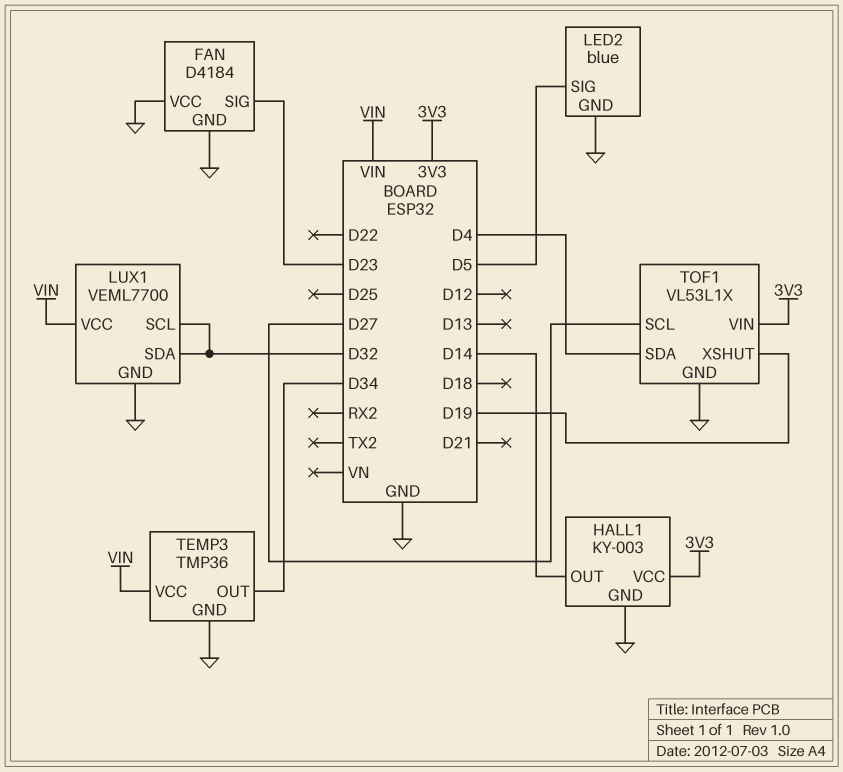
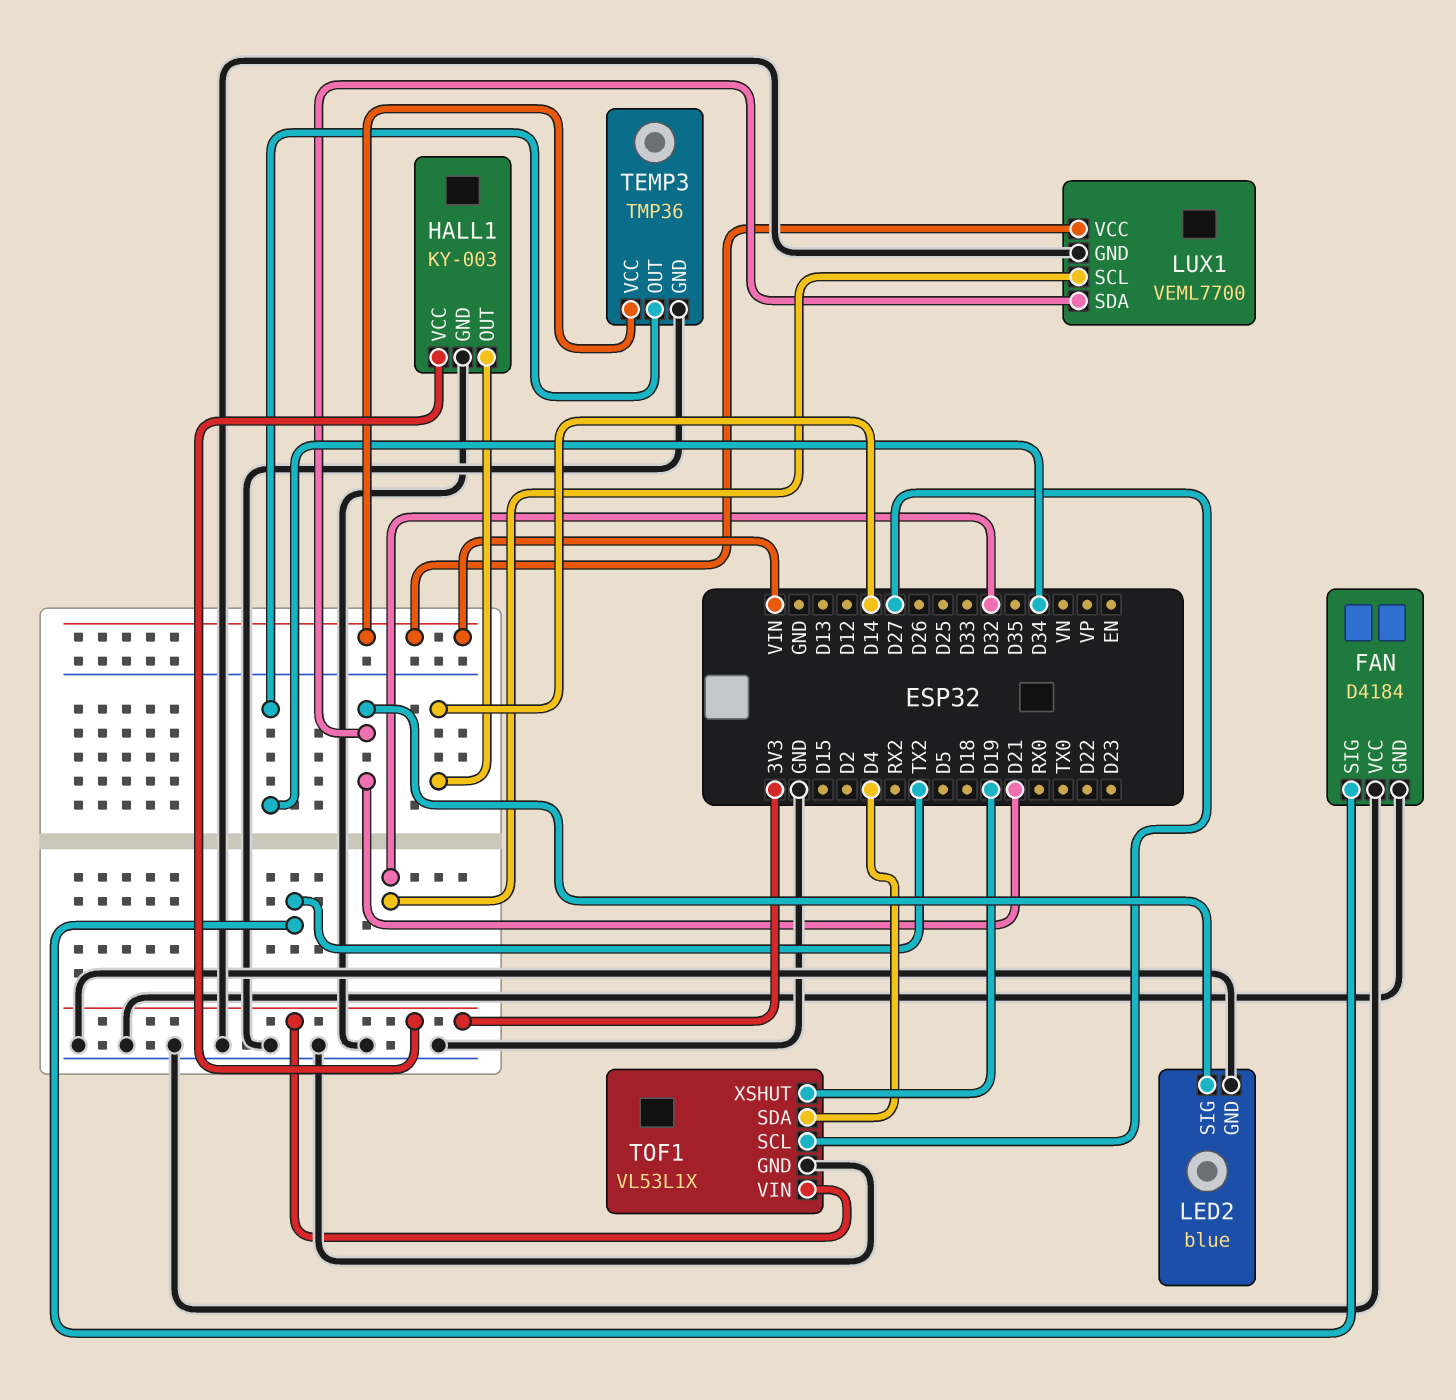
FAN pin SIG: D23 -> TX2
LED2 pin SIG: D5 -> D21
LUX1 pin SDA: D32 -> D21

